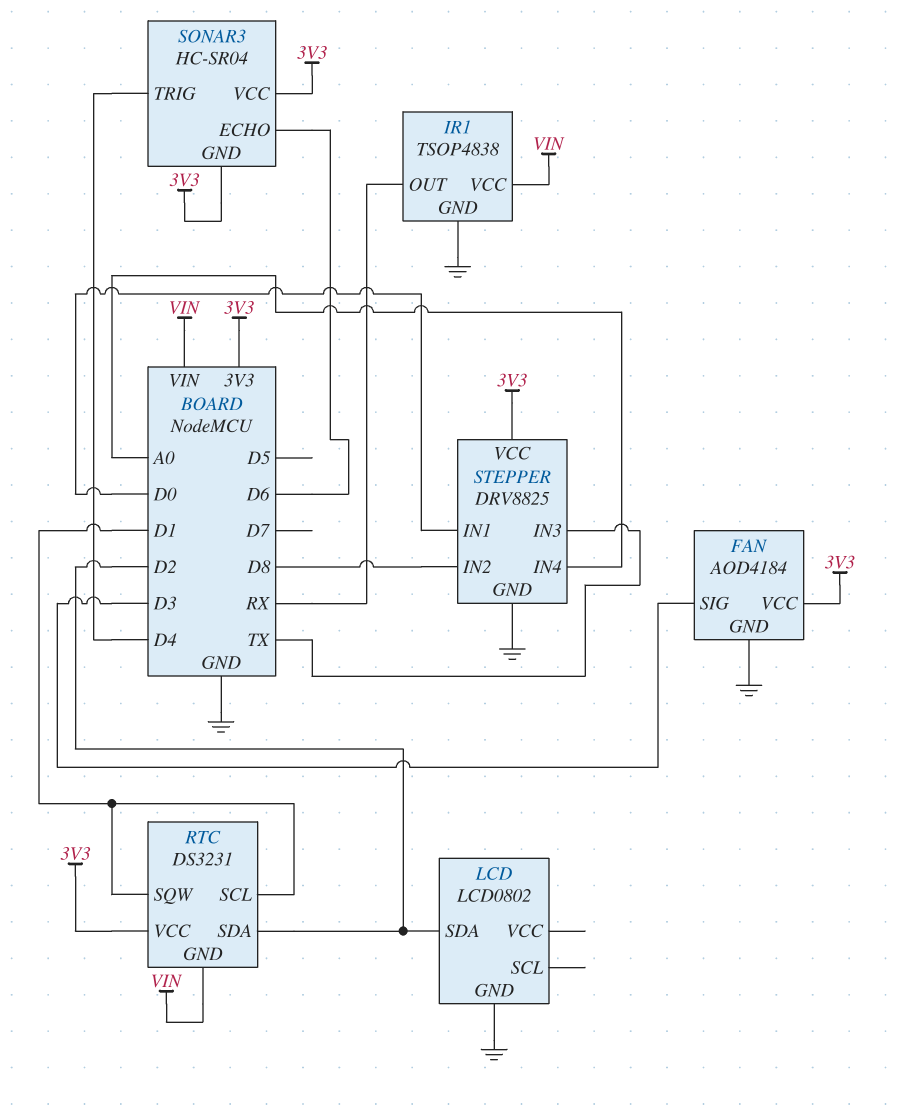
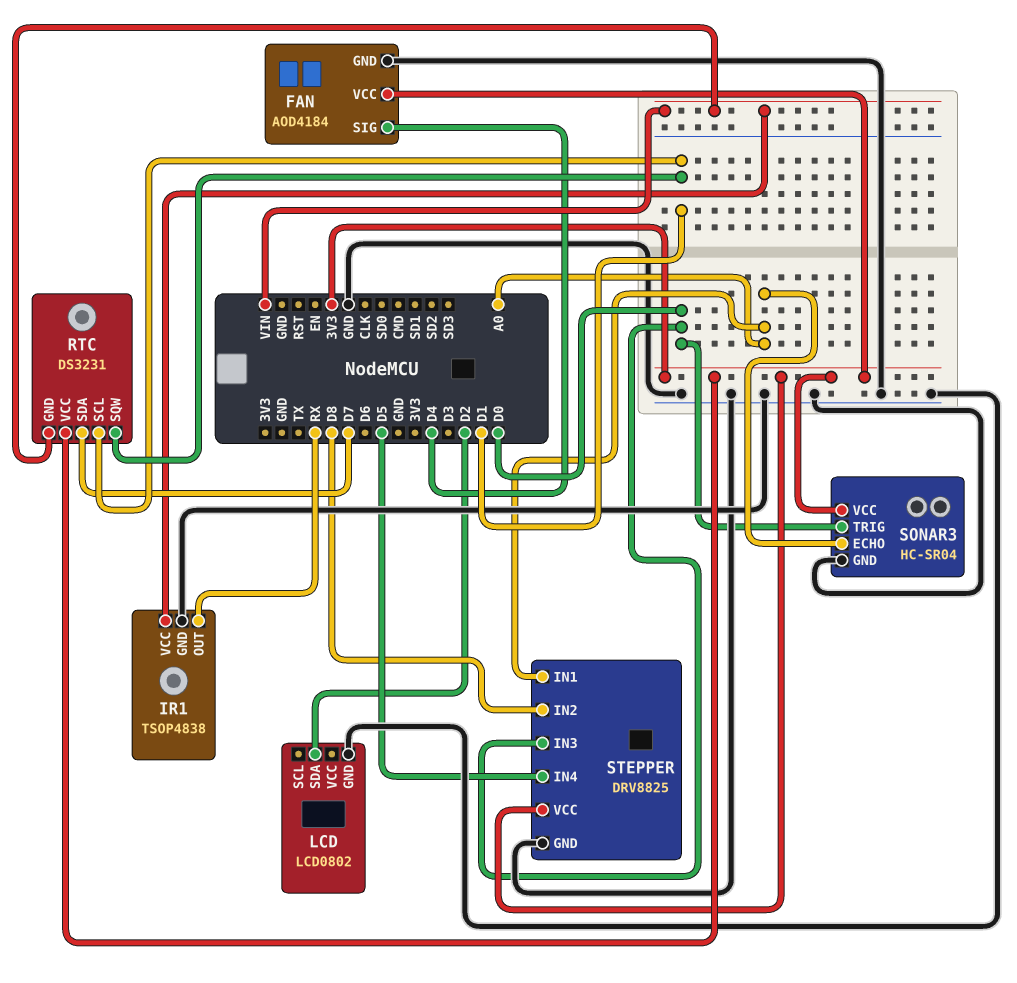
FAN pin SIG: D3 -> D4
RTC pin SDA: D2 -> D7
SONAR3 pin ECHO: D6 -> A0
SONAR3 pin GND: 3V3 -> GND
SONAR3 pin TRIG: D4 -> D0
STEPPER pin IN1: D0 -> A0
STEPPER pin IN3: TX -> D0
STEPPER pin IN4: A0 -> D5

